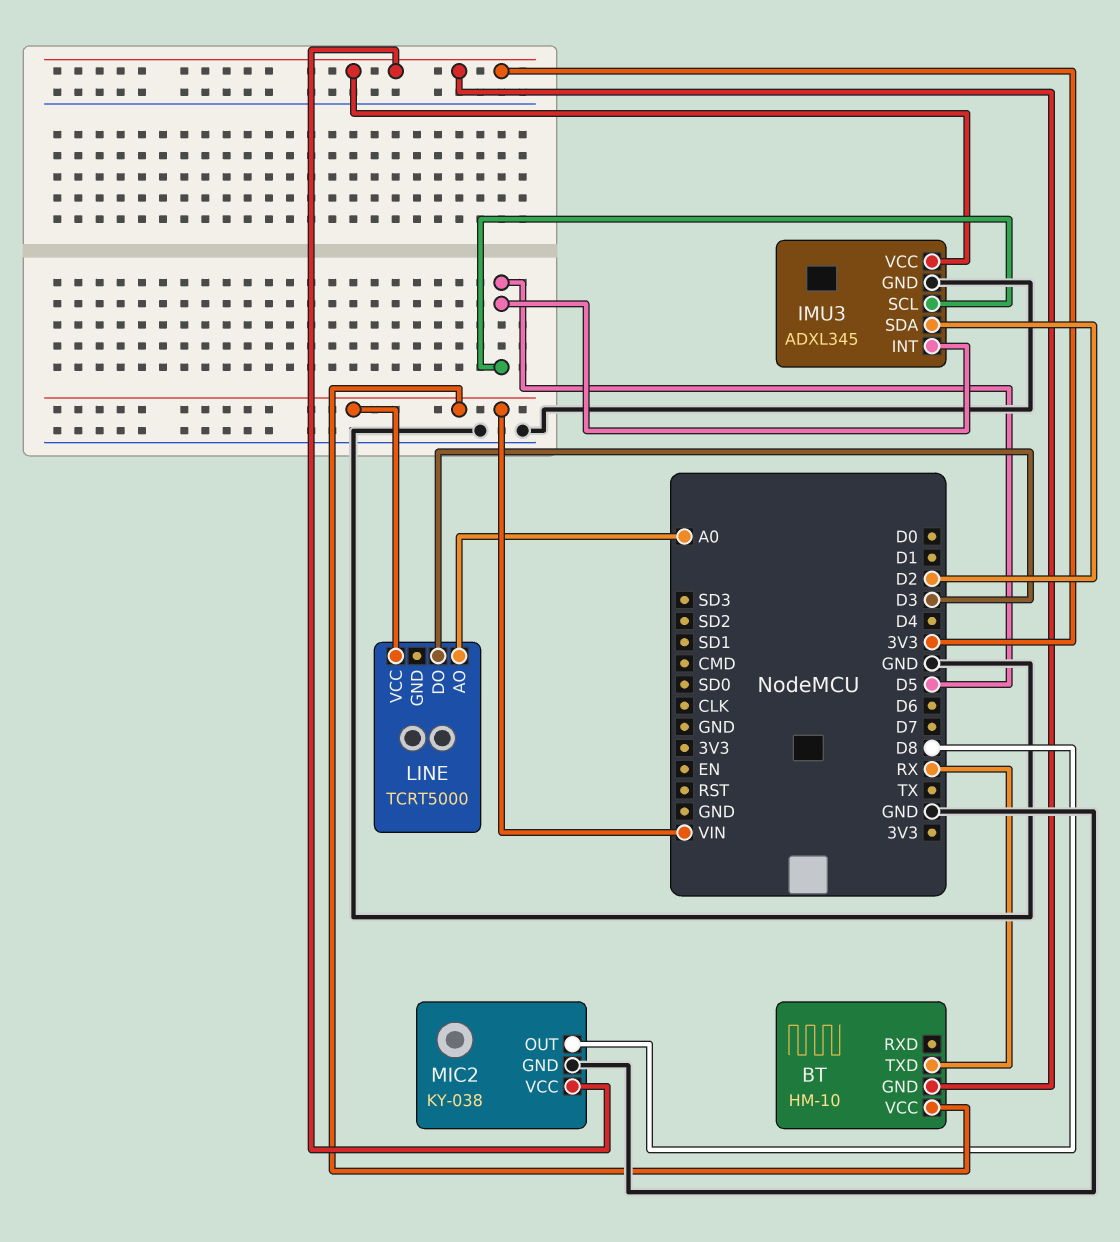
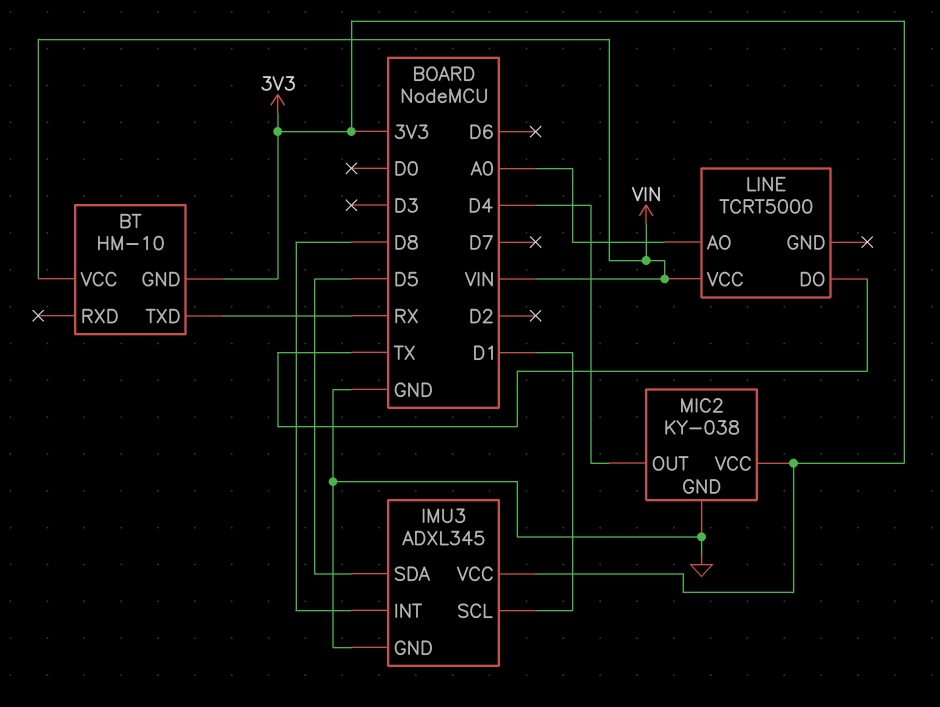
IMU3 pin INT: D5 -> D8
IMU3 pin SCL: D5 -> D1
IMU3 pin SDA: D2 -> D5
LINE pin DO: D3 -> TX
MIC2 pin OUT: D8 -> D4

